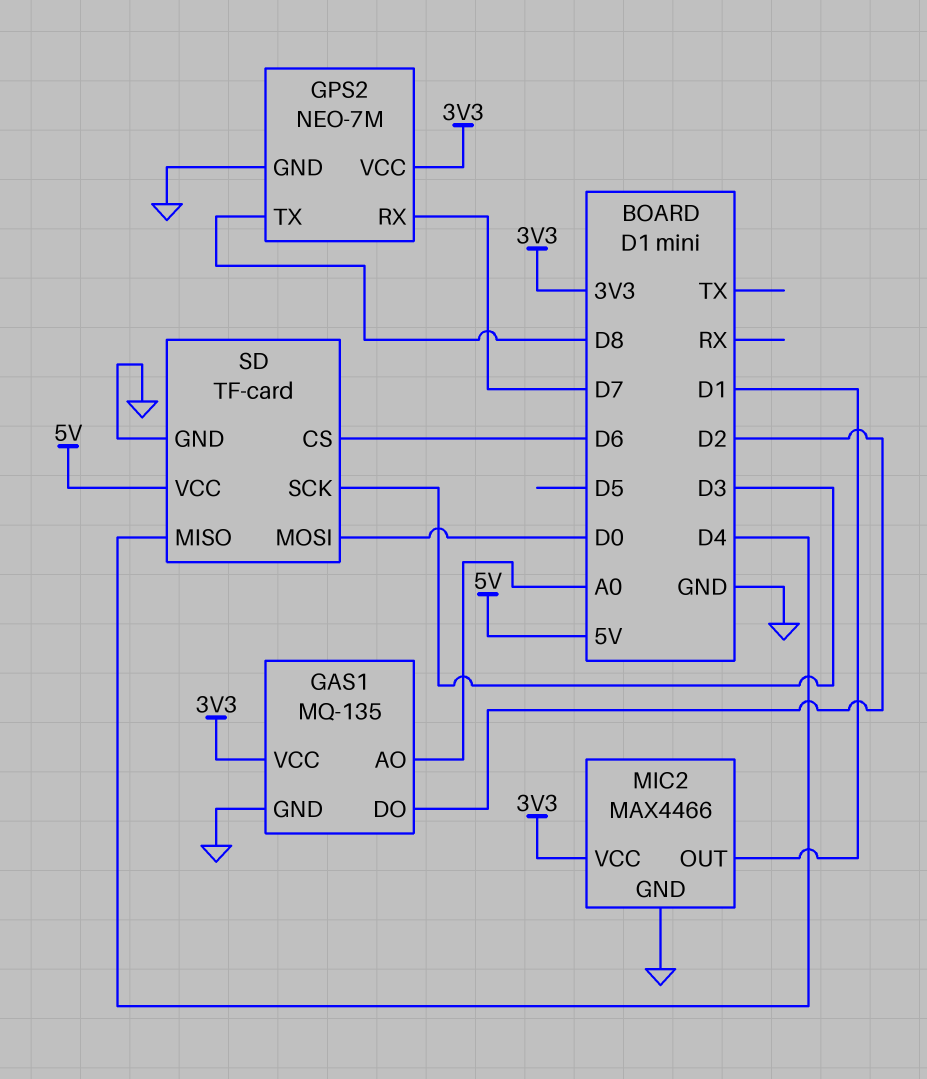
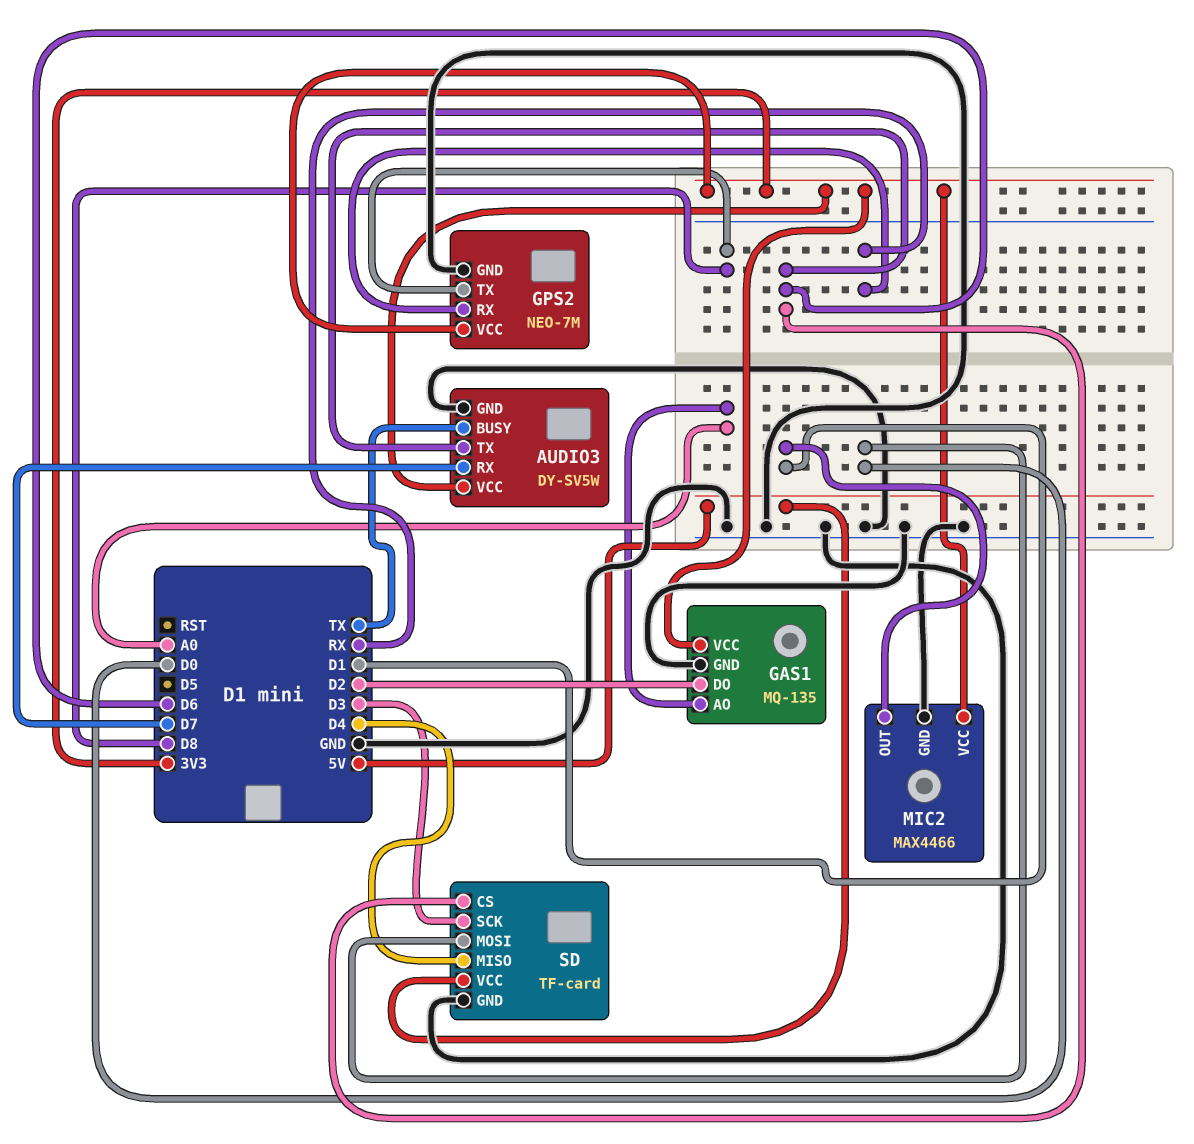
AUDIO3: none -> DY-SV5W
AUDIO3 pin BUSY: none -> TX
AUDIO3 pin GND: none -> GND
AUDIO3 pin RX: none -> D7
AUDIO3 pin TX: none -> D6
AUDIO3 pin VCC: none -> 3V3
GPS2 pin RX: D7 -> RX

